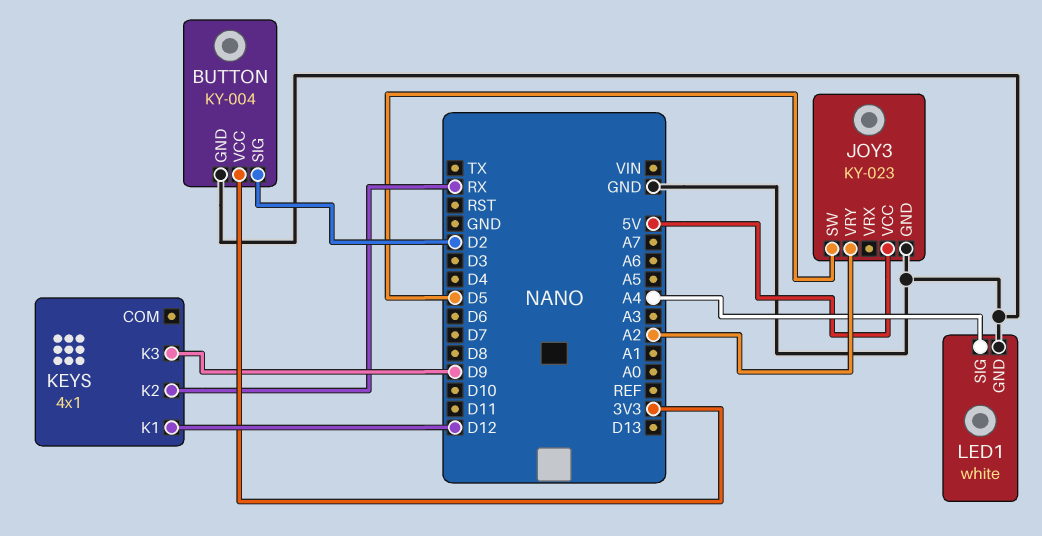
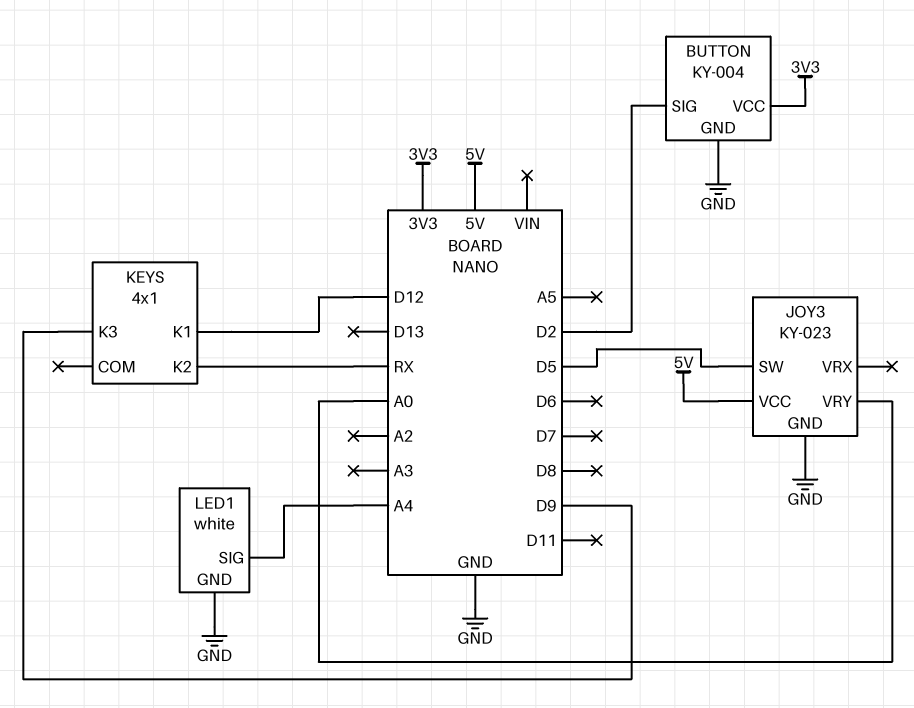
JOY3 pin VRY: A2 -> A0

